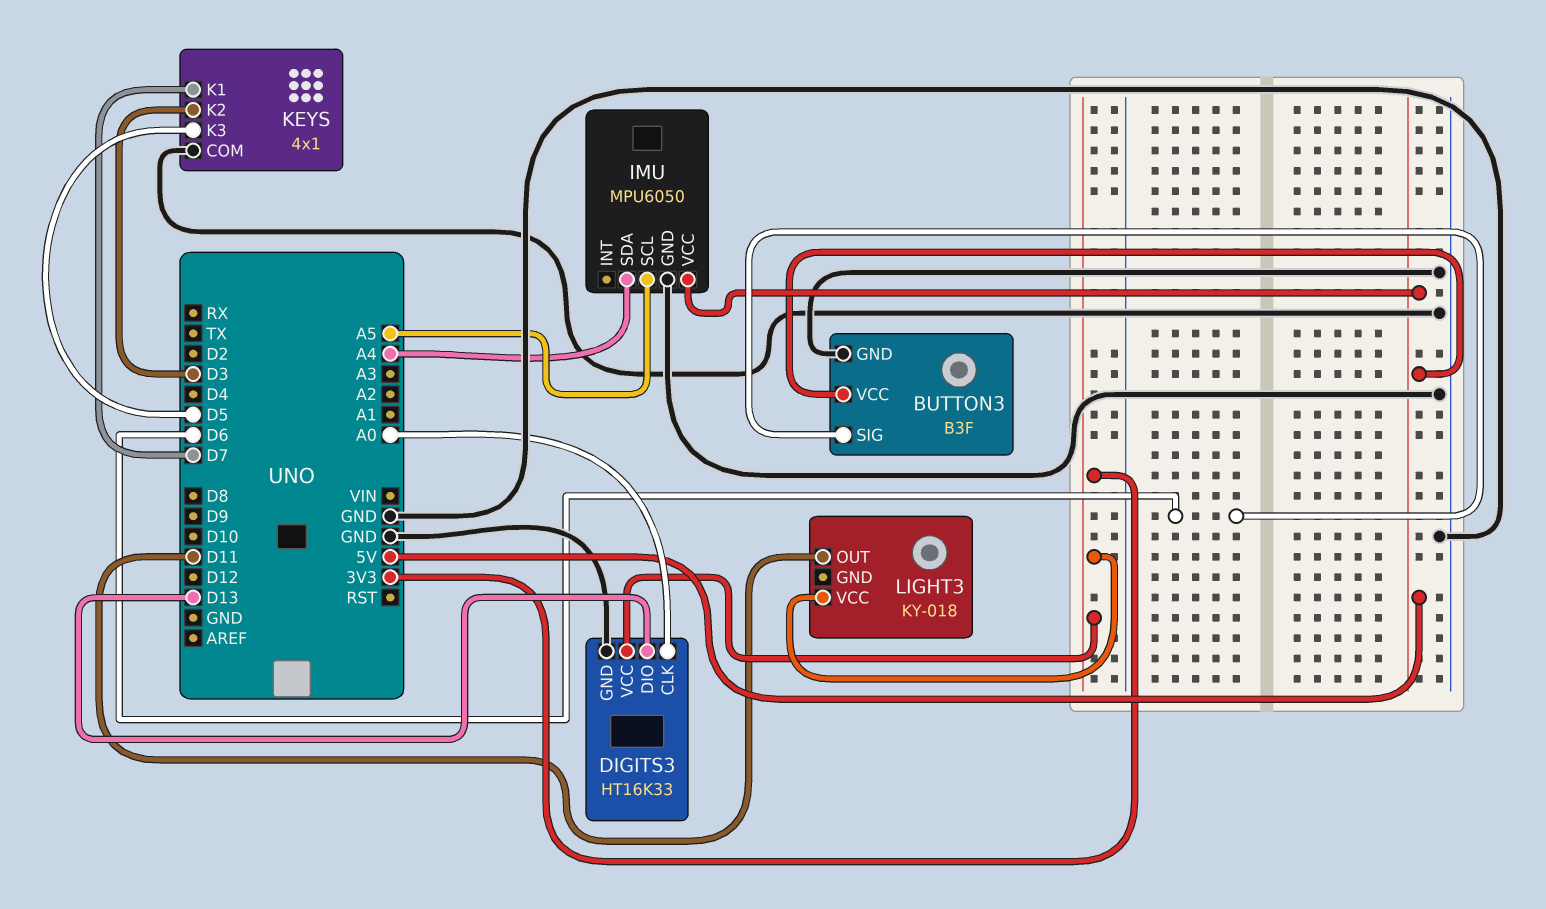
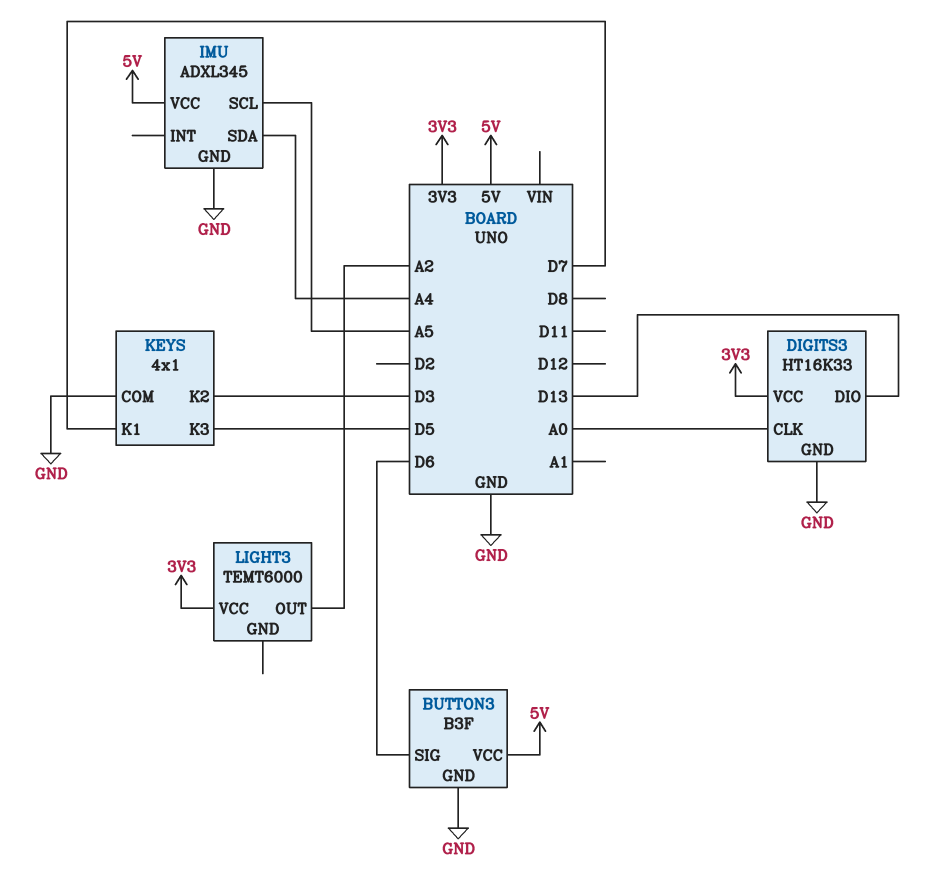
IMU: MPU6050 -> ADXL345
LIGHT3: KY-018 -> TEMT6000
LIGHT3 pin OUT: D11 -> A2

